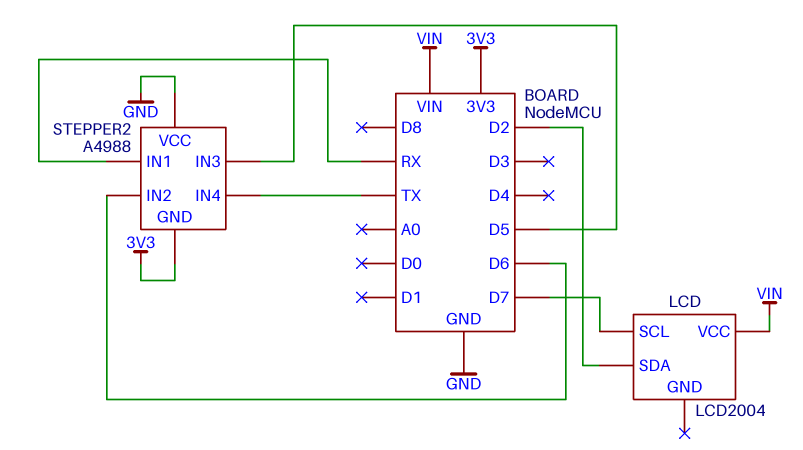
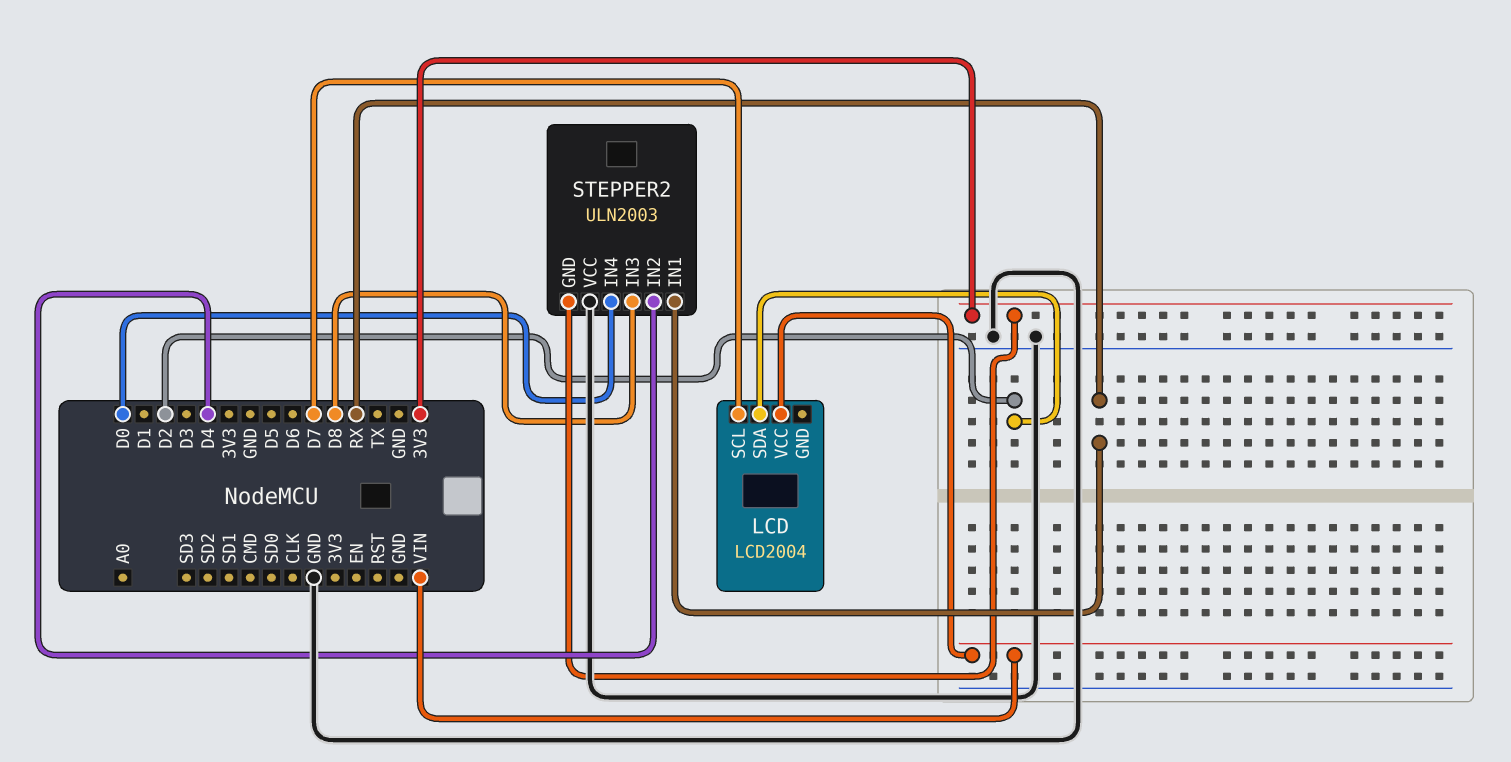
STEPPER2: A4988 -> ULN2003
STEPPER2 pin IN2: D6 -> D4
STEPPER2 pin IN3: D5 -> D8
STEPPER2 pin IN4: TX -> D0

